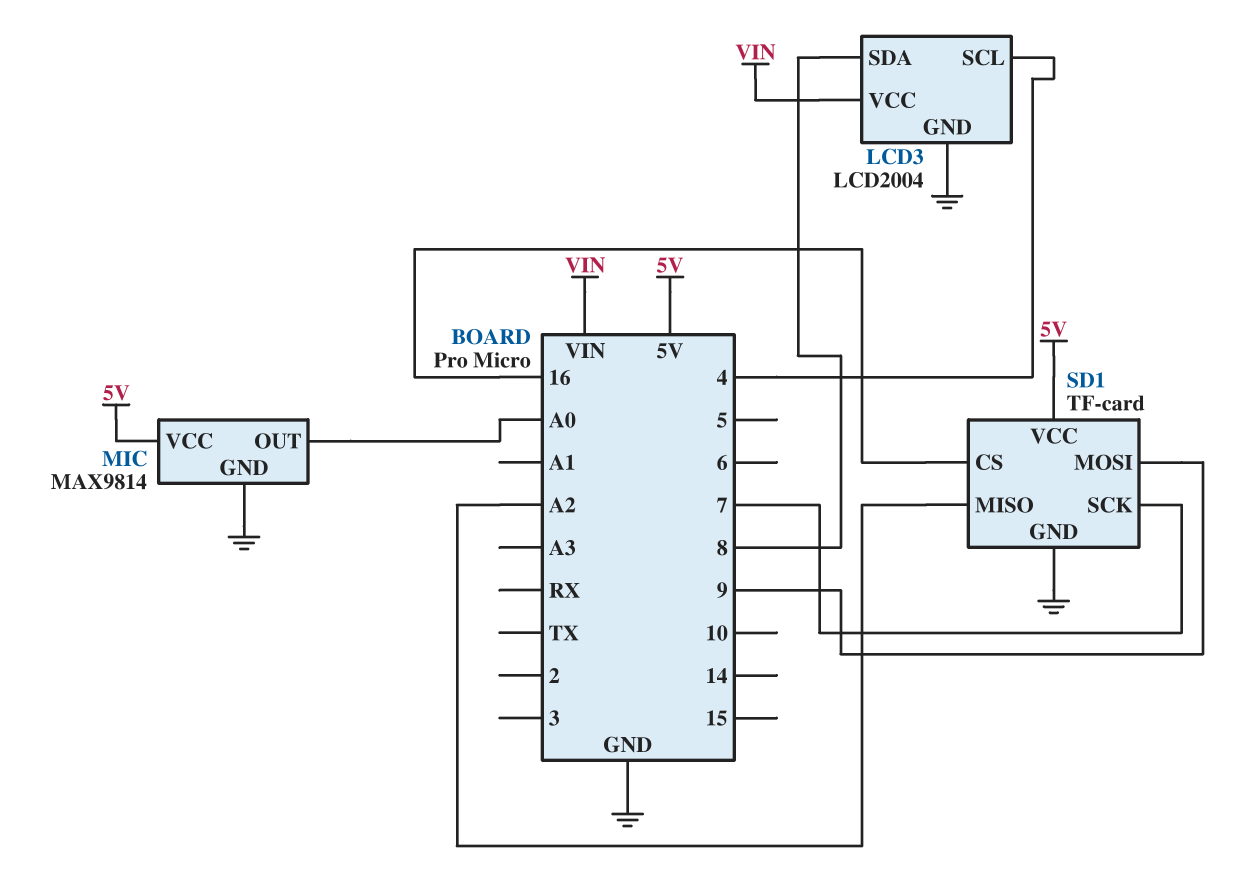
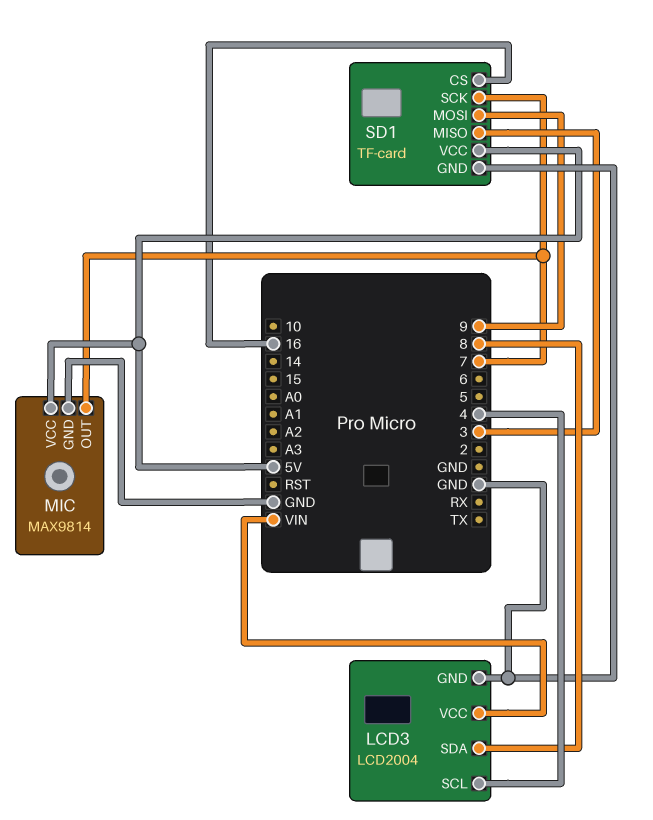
MIC pin OUT: A0 -> 7
SD1 pin MISO: A2 -> 3

